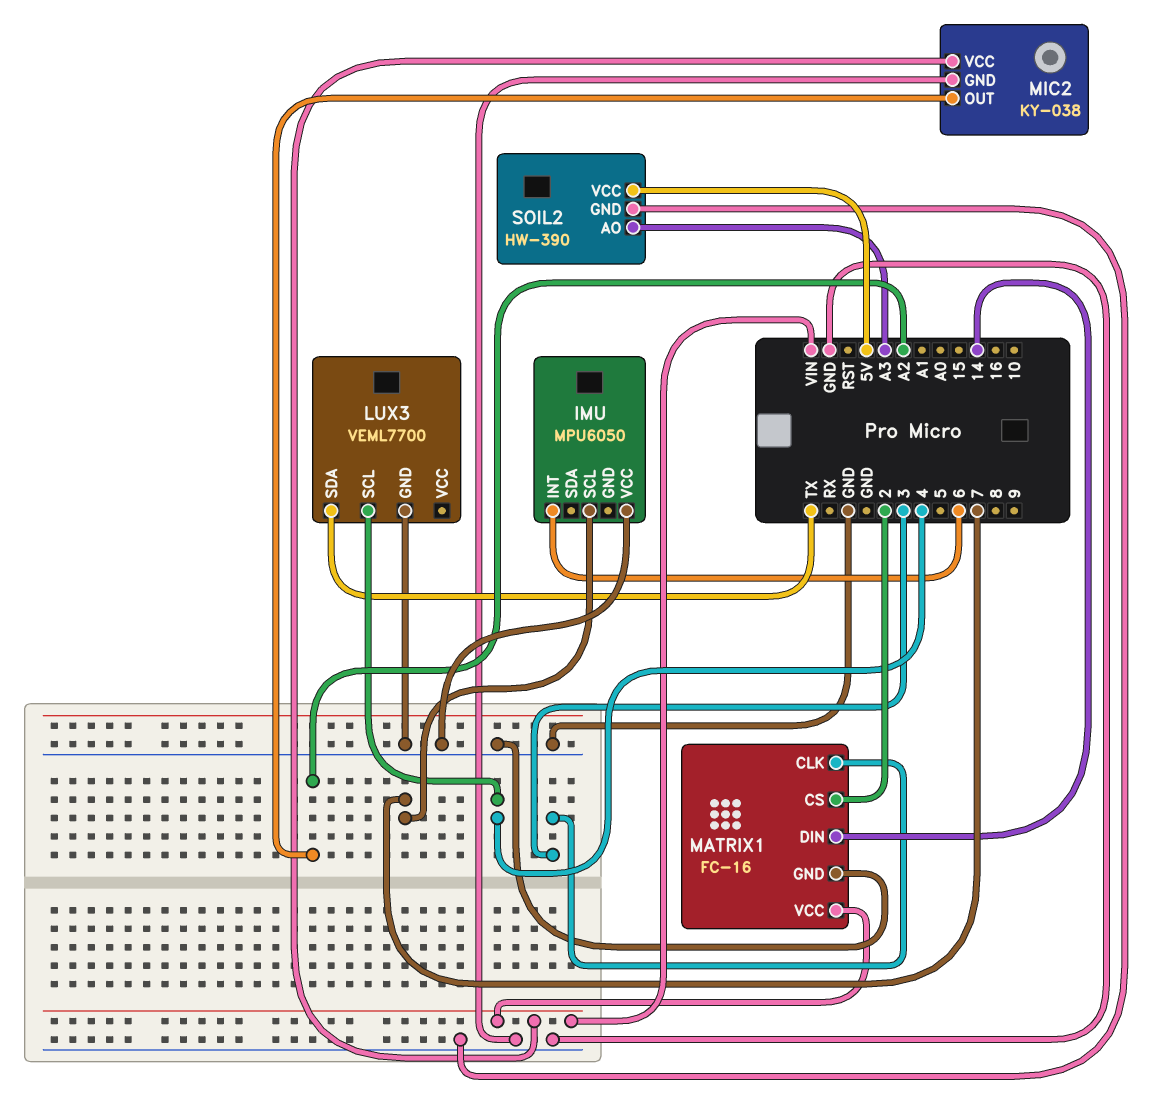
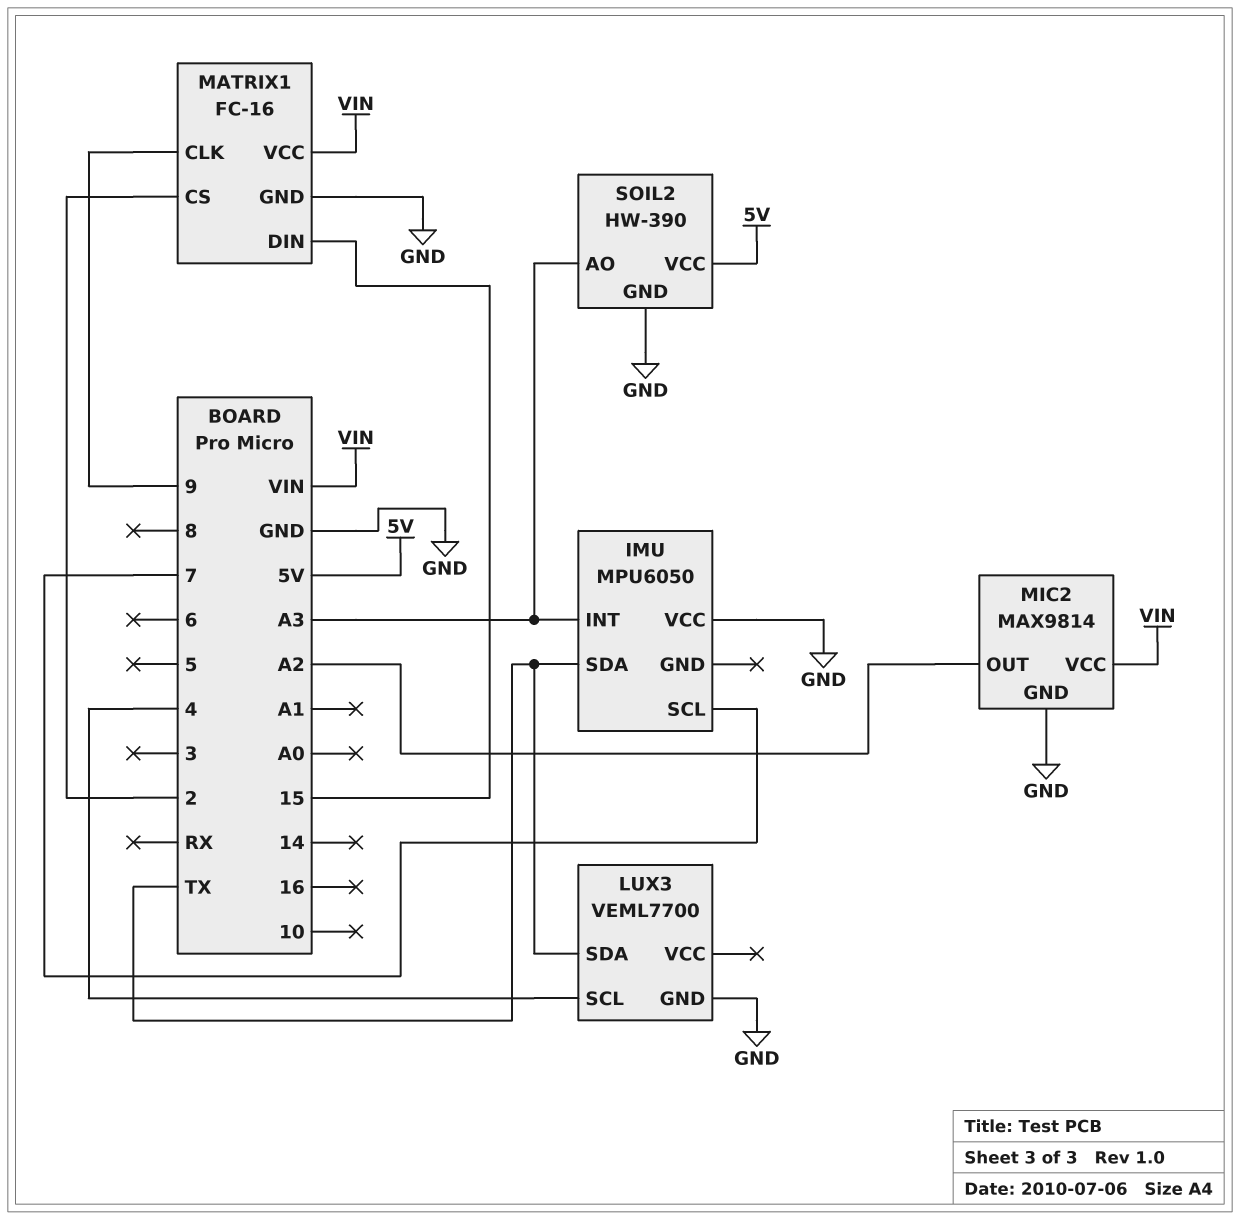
IMU pin INT: 6 -> A3
IMU pin SDA: none -> TX
MATRIX1 pin CLK: 3 -> 9
MATRIX1 pin DIN: 14 -> 15
MIC2: KY-038 -> MAX9814

